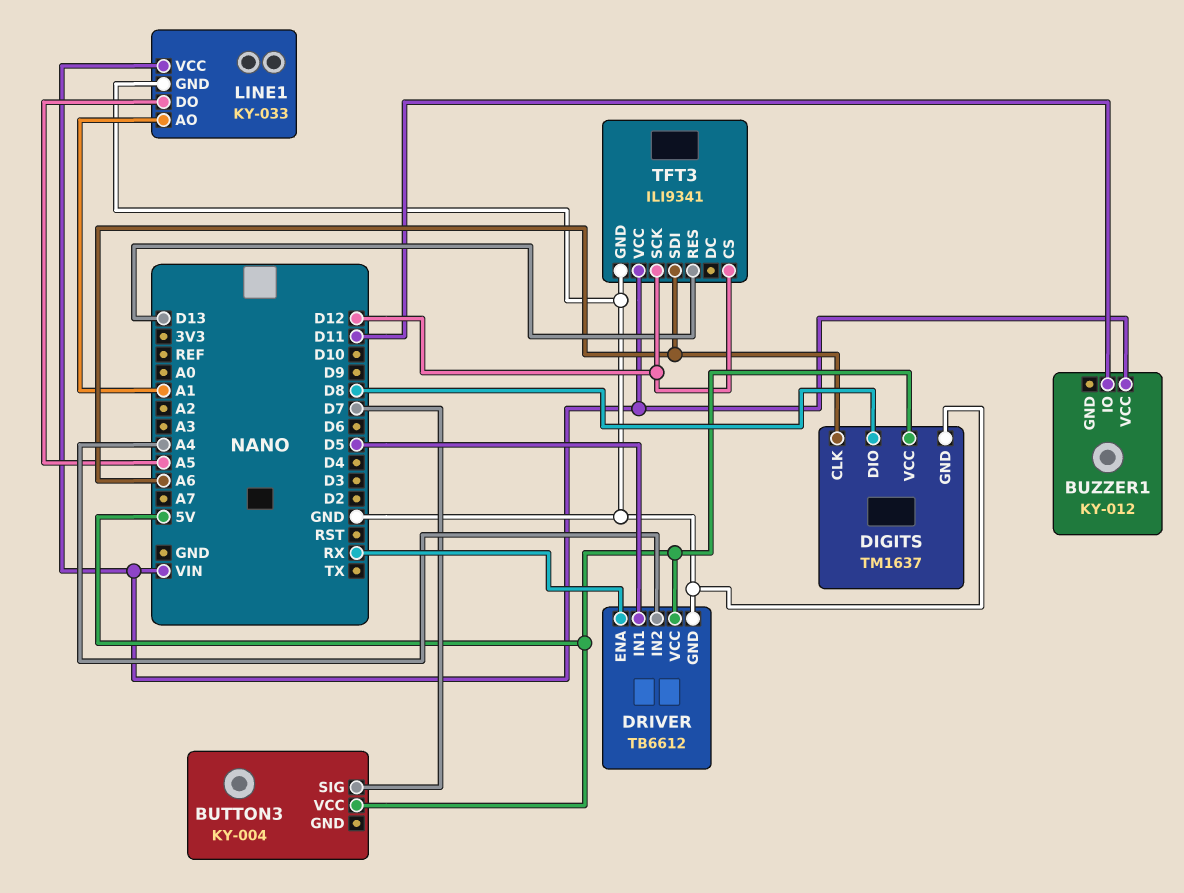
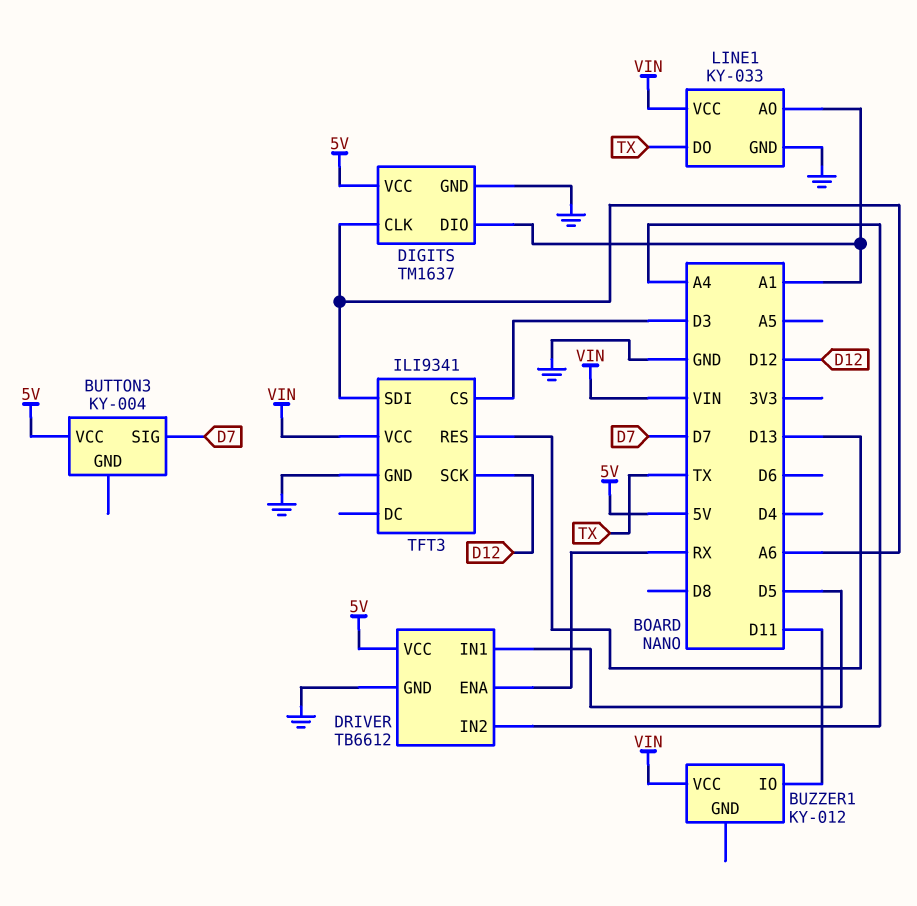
DIGITS pin DIO: D8 -> A1
LINE1 pin DO: A5 -> TX
TFT3 pin CS: D12 -> D3

